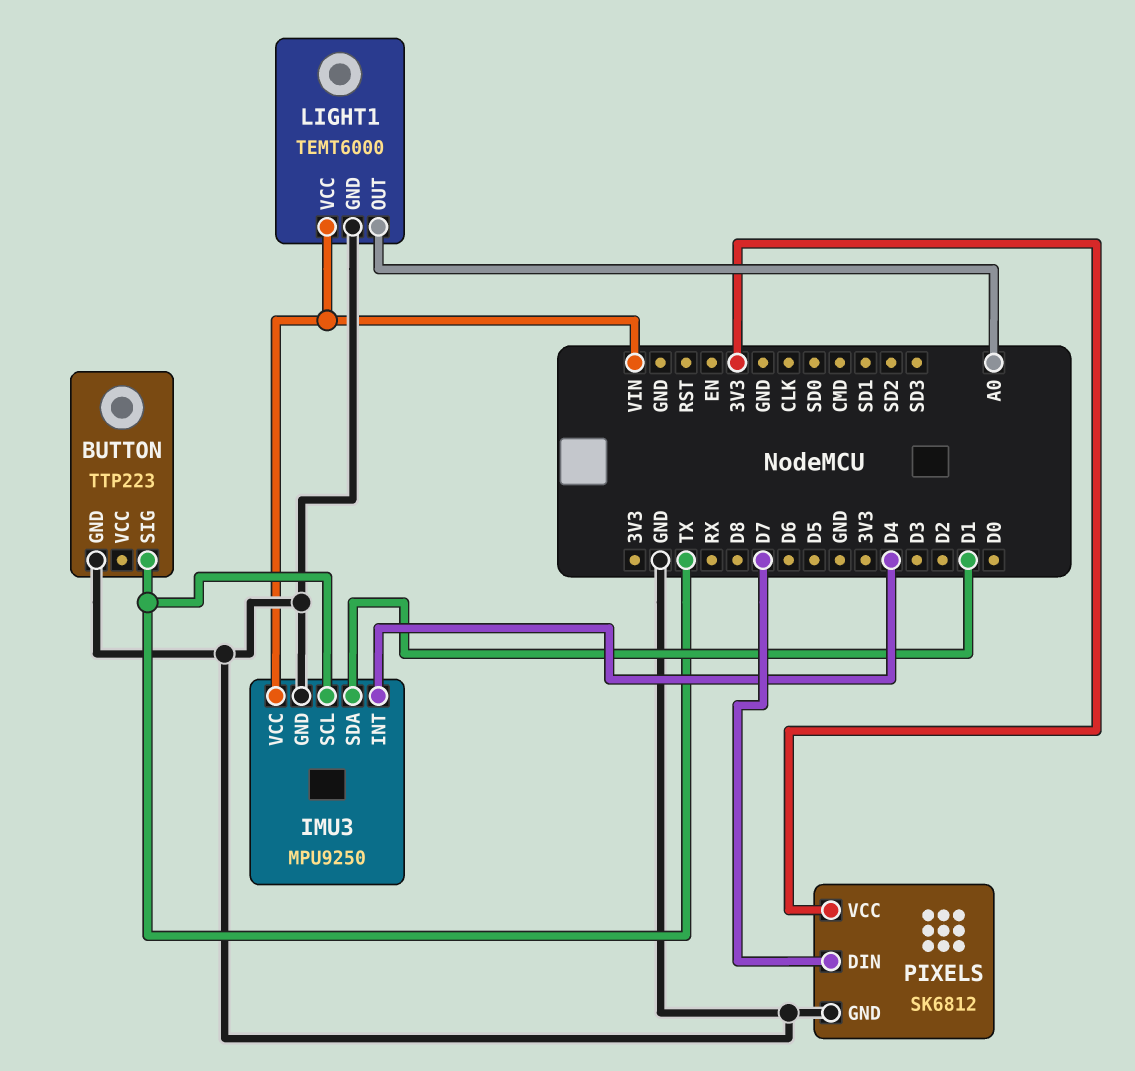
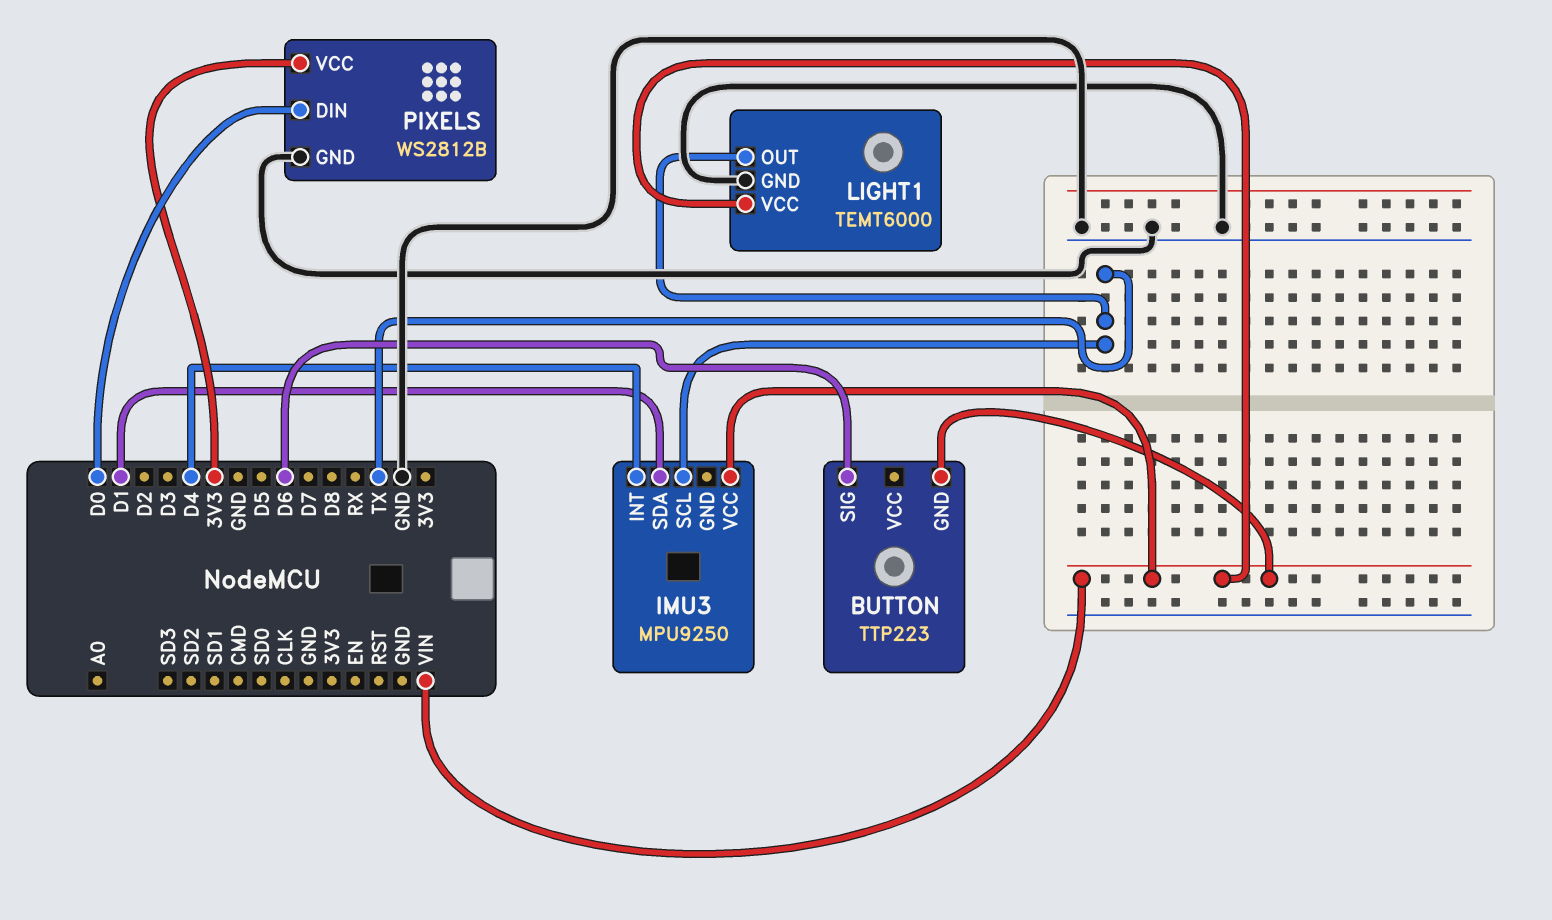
BUTTON pin GND: GND -> VIN
BUTTON pin SIG: TX -> D6
IMU3 pin GND: GND -> none
LIGHT1 pin OUT: A0 -> TX
PIXELS: SK6812 -> WS2812B
PIXELS pin DIN: D7 -> D0

